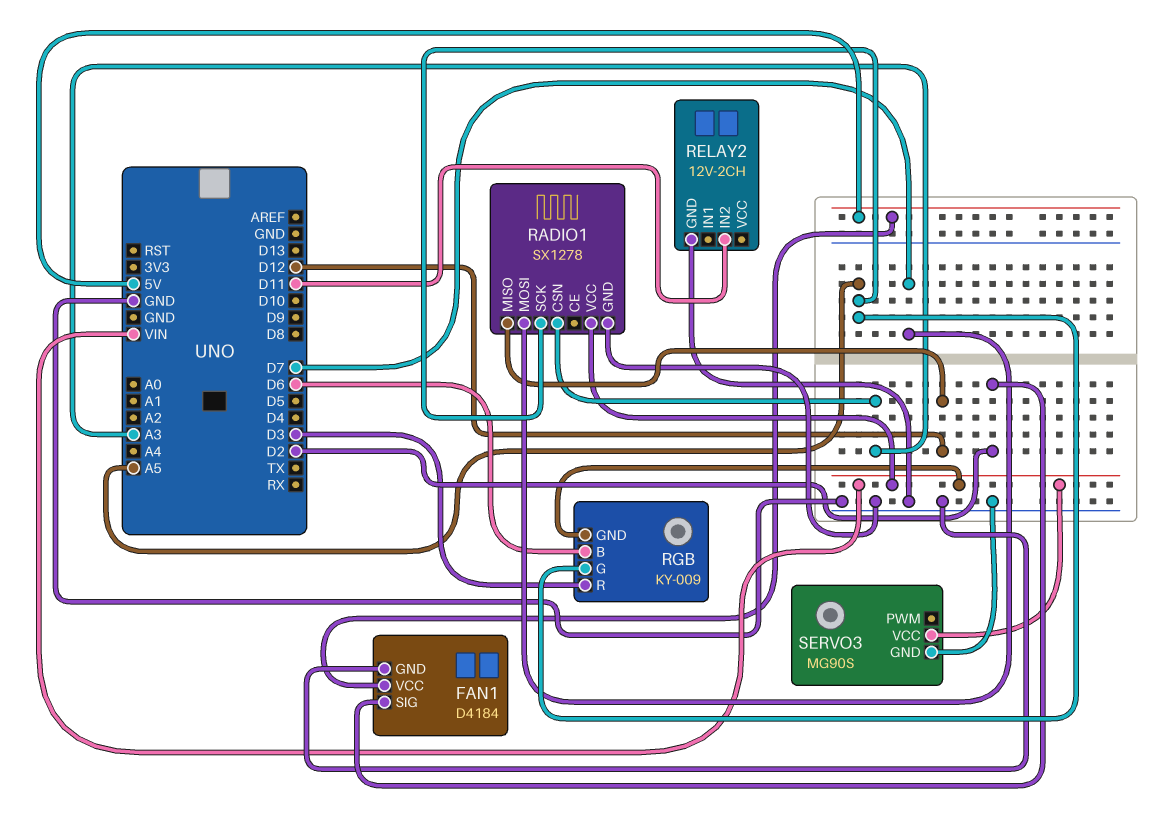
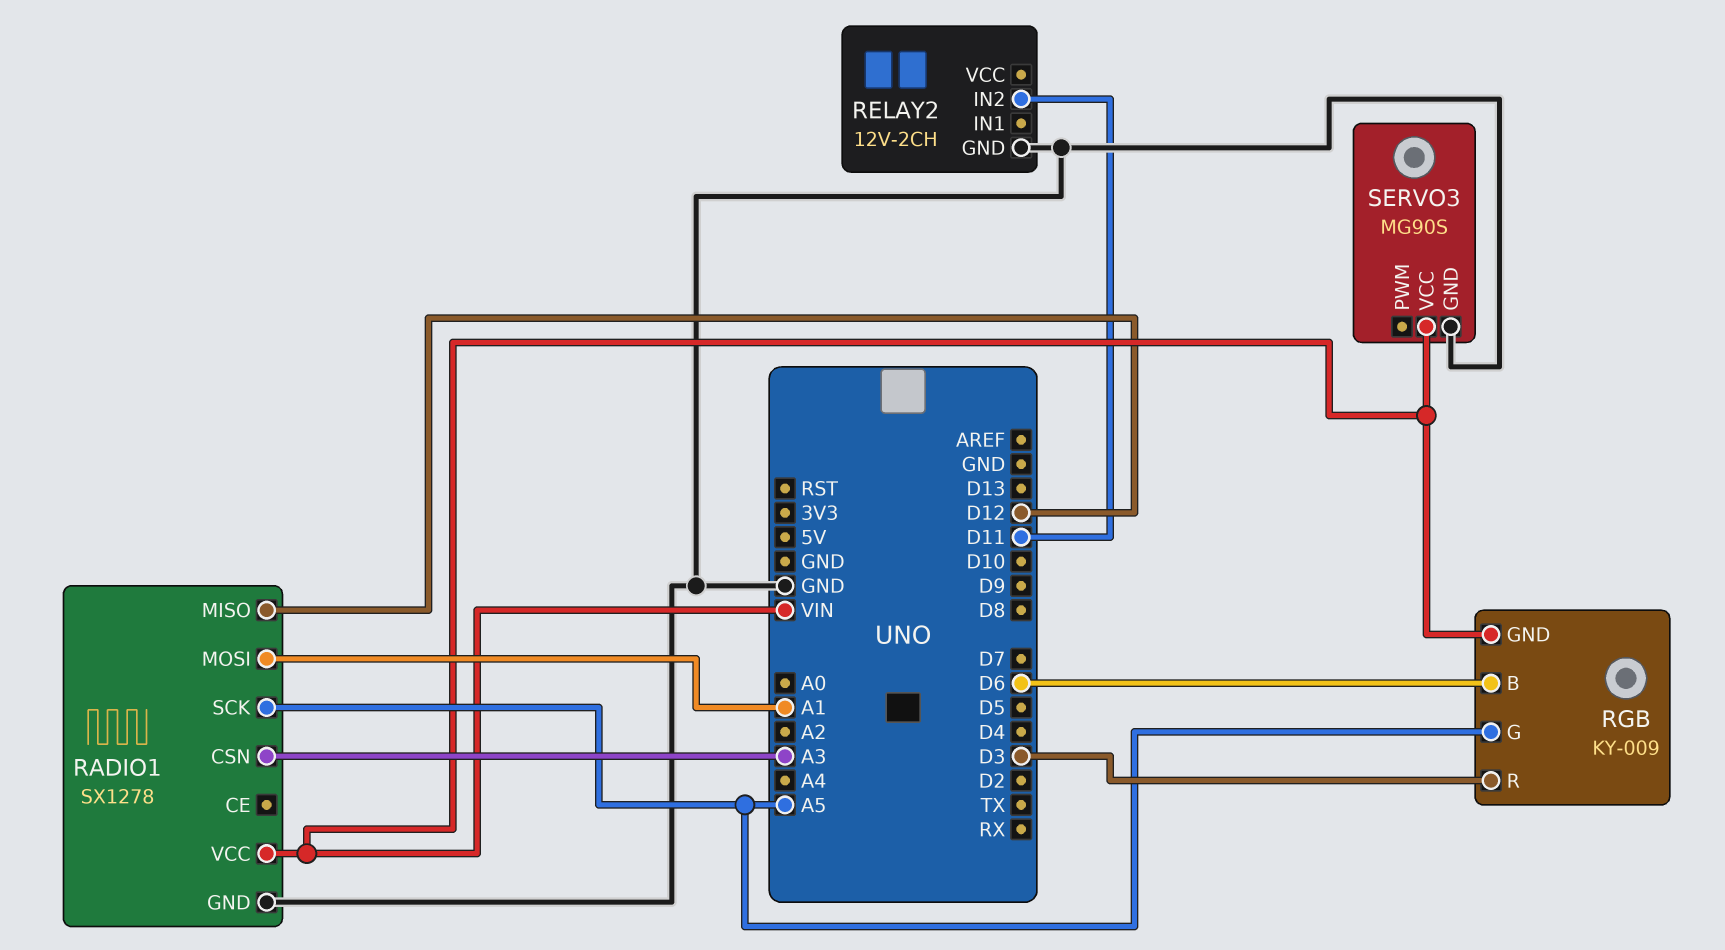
FAN1: D4184 -> none
FAN1 pin GND: GND -> none
FAN1 pin SIG: D2 -> none
FAN1 pin VCC: 5V -> none
RADIO1 pin MOSI: D7 -> A1

